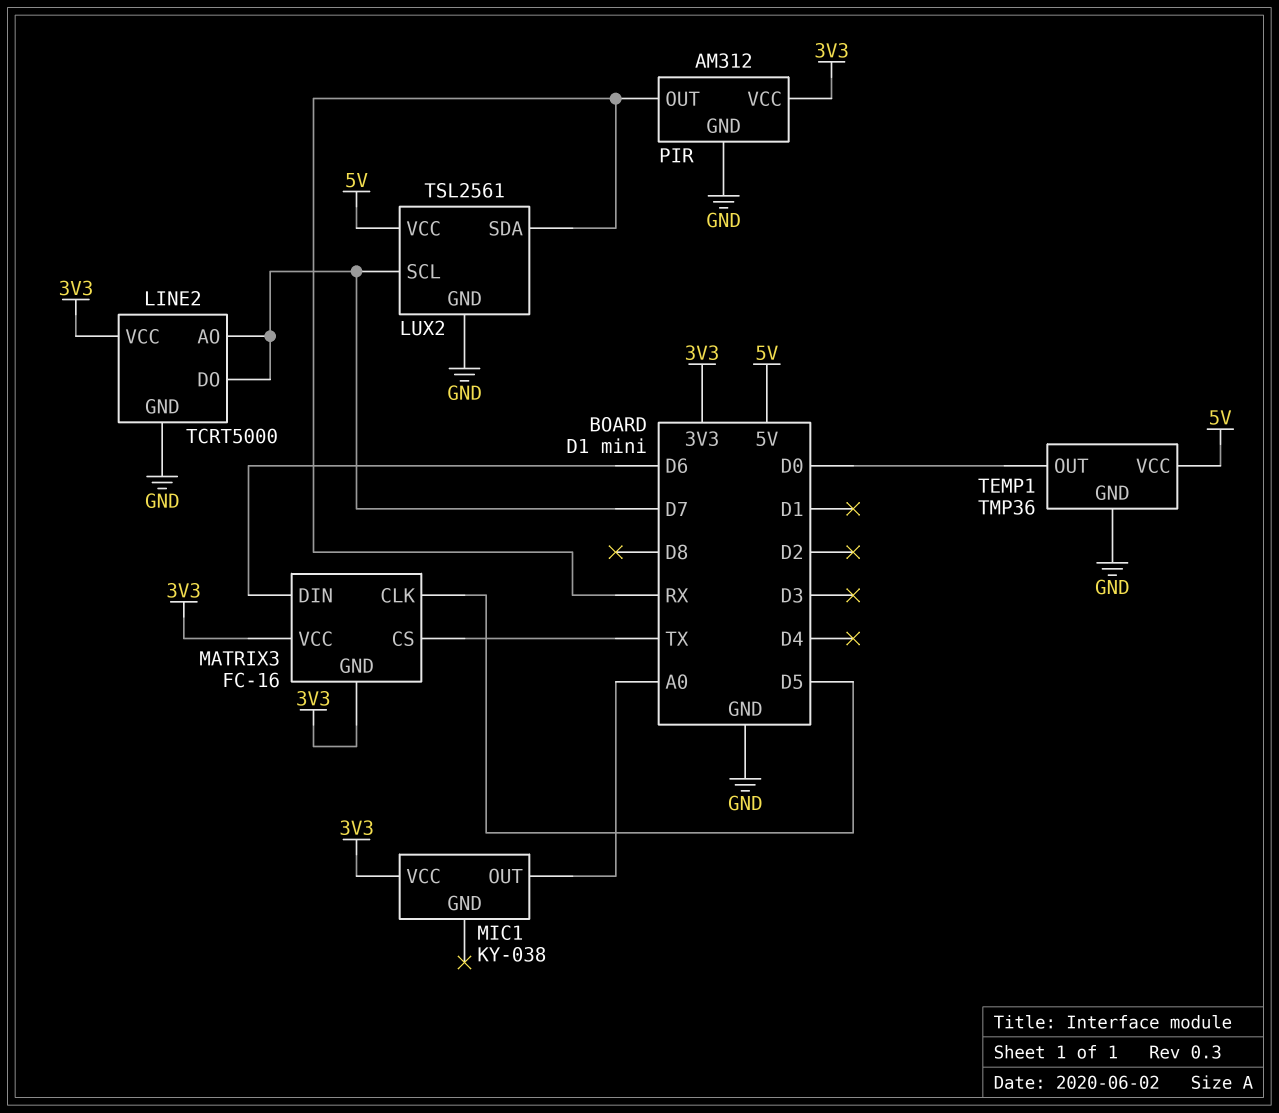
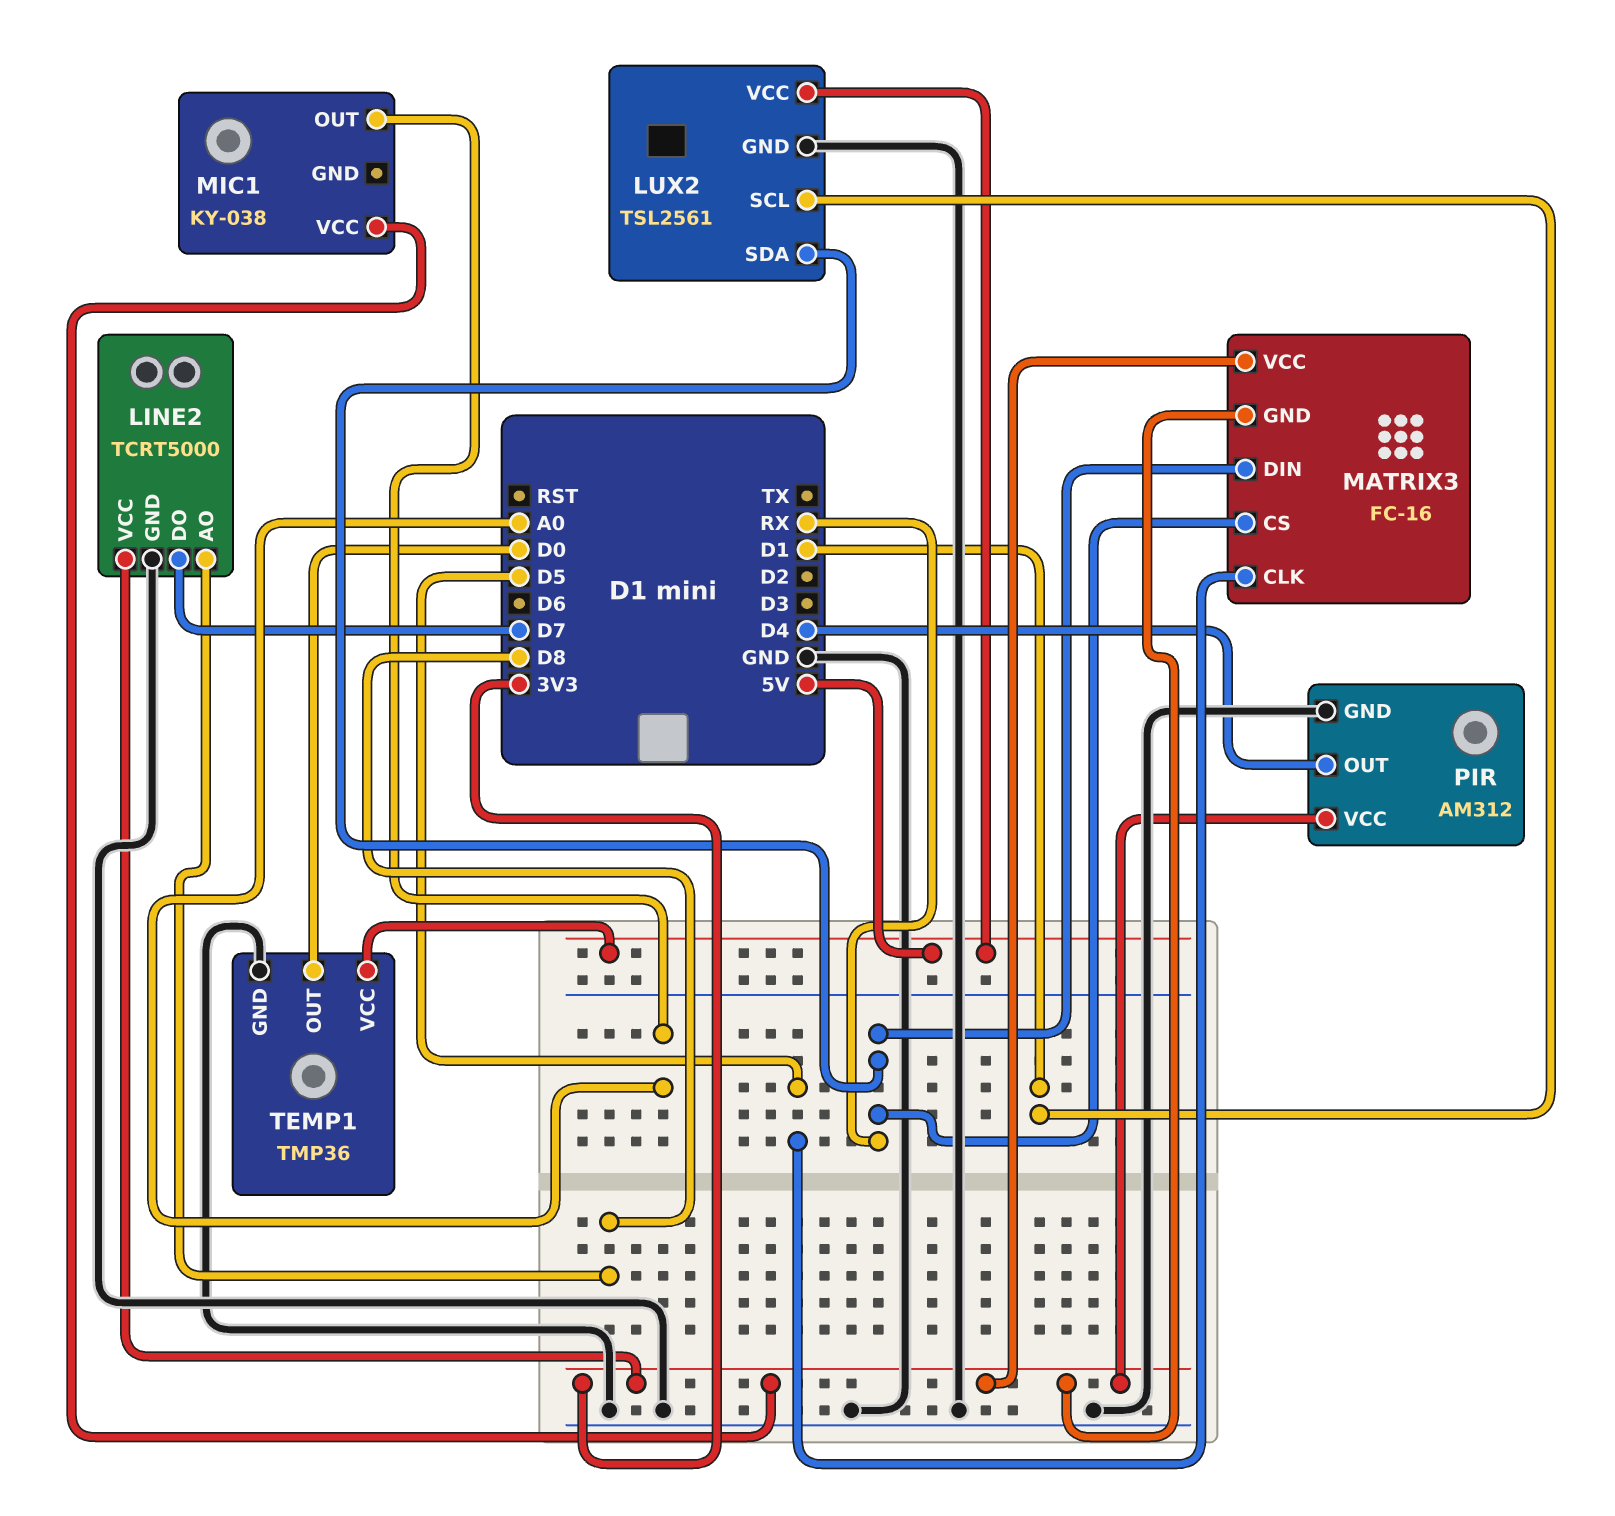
LINE2 pin AO: D7 -> D8
LUX2 pin SCL: D7 -> D1
MATRIX3 pin CS: TX -> RX
MATRIX3 pin DIN: D6 -> RX
PIR pin OUT: RX -> D4

